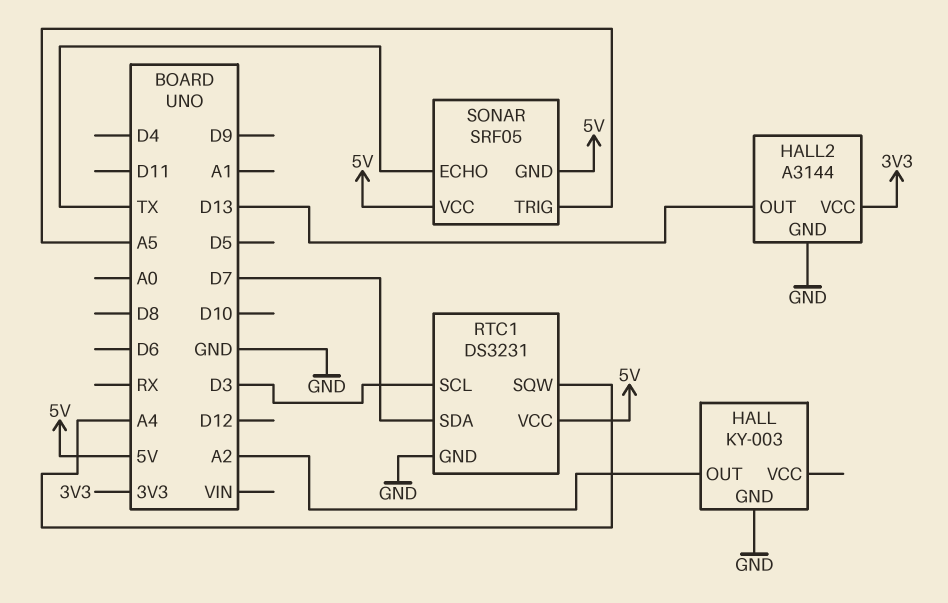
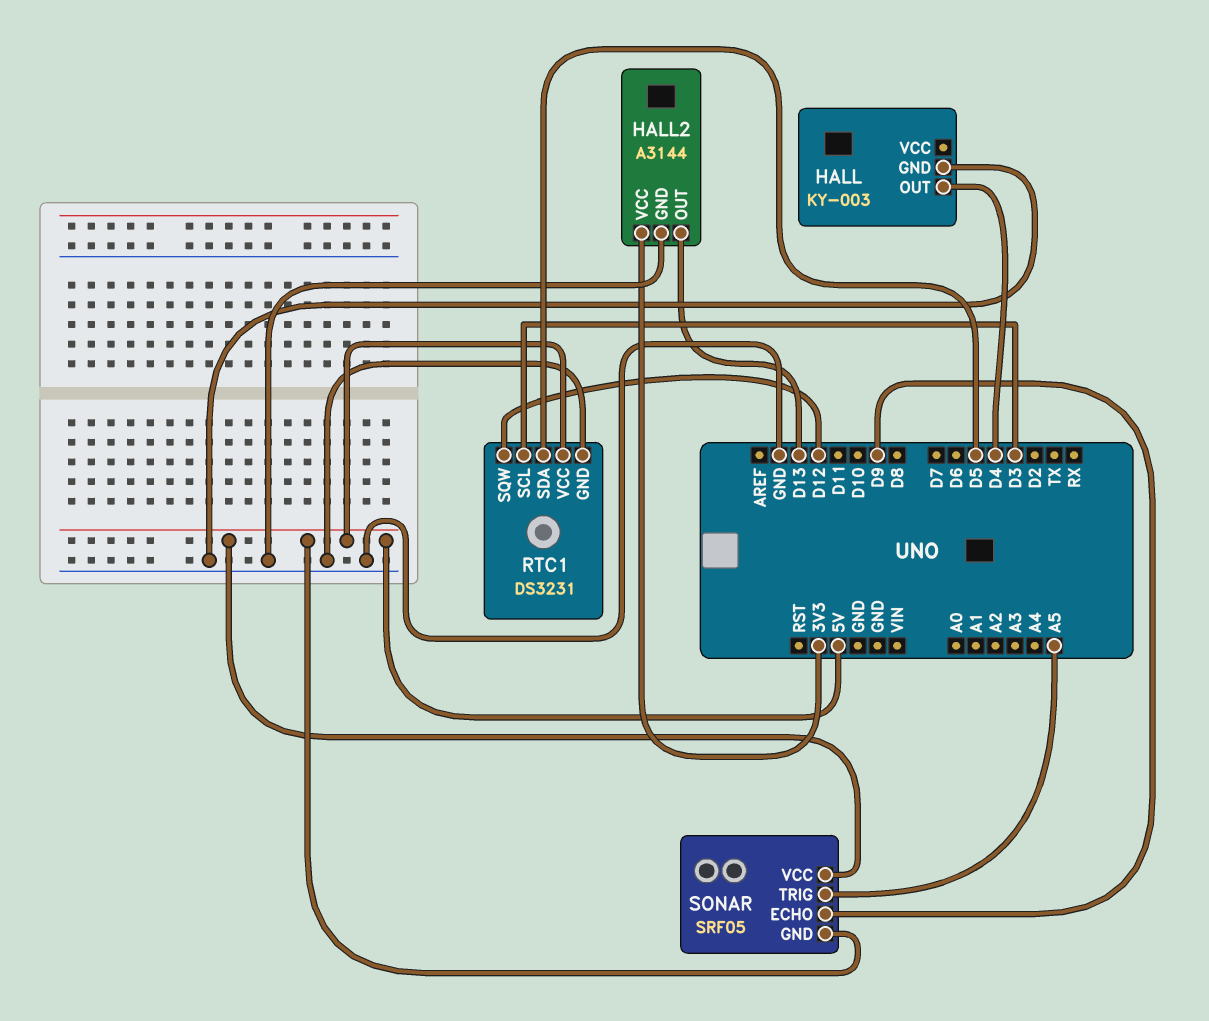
HALL pin OUT: A2 -> D4
RTC1 pin SDA: D7 -> D5
RTC1 pin SQW: A4 -> D12
SONAR pin ECHO: TX -> D9

